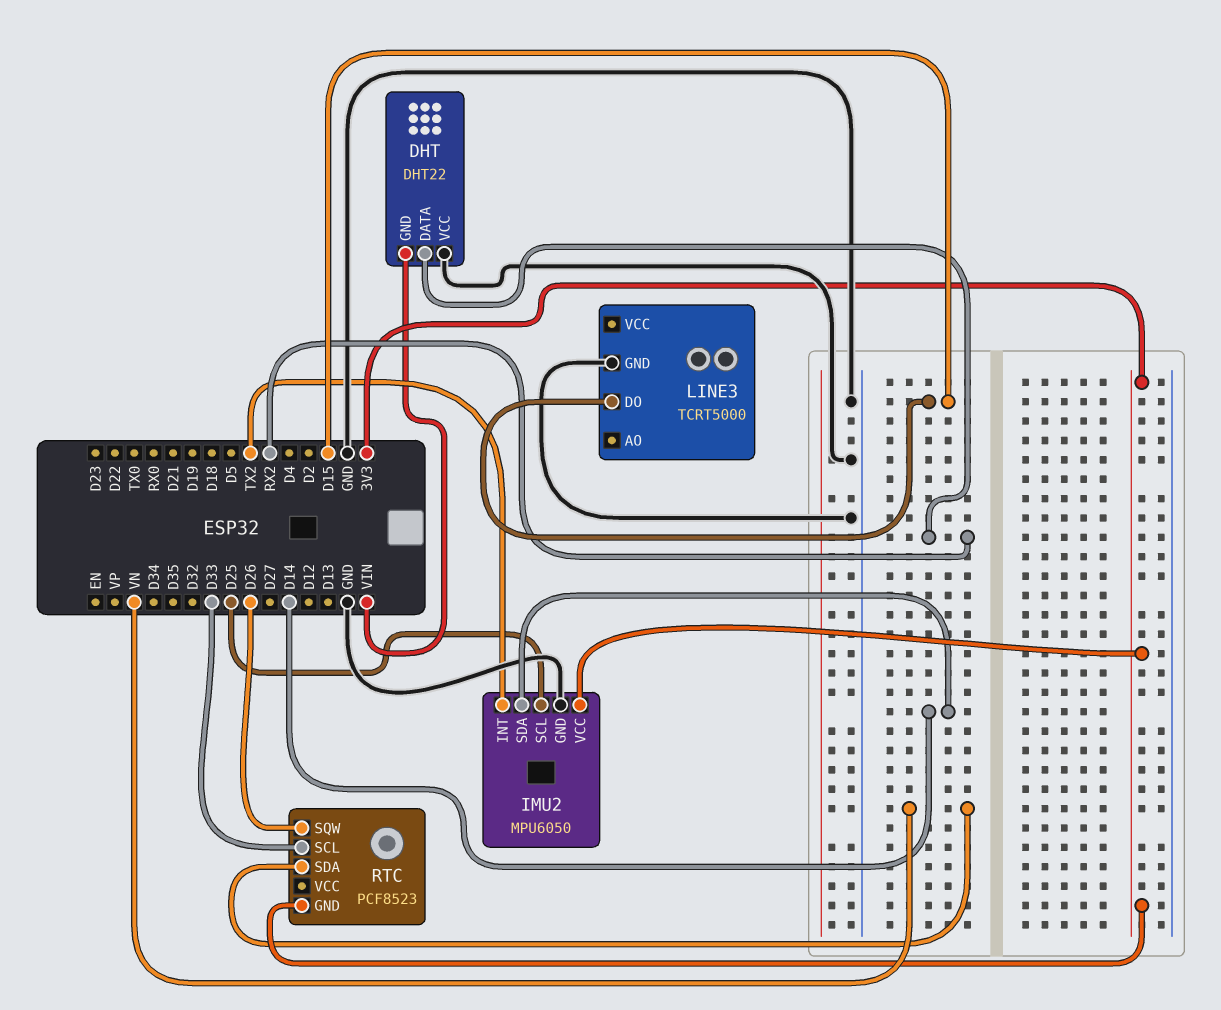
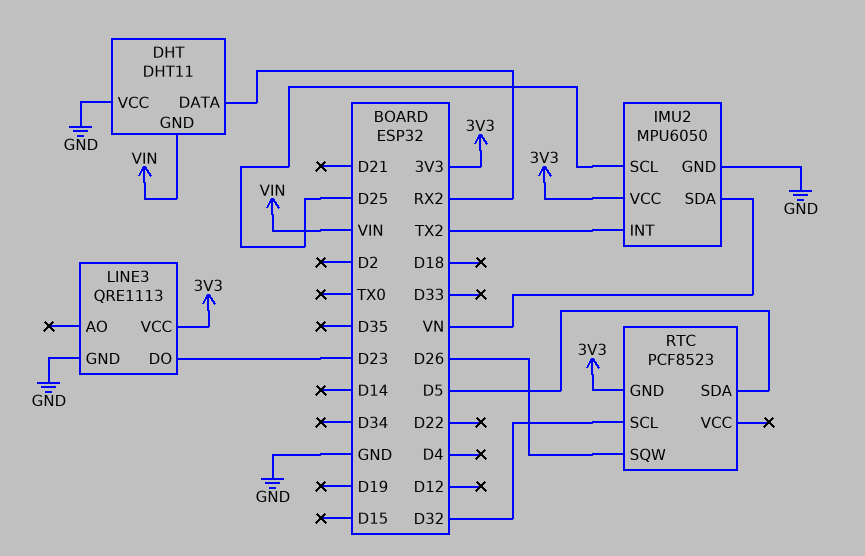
DHT: DHT22 -> DHT11
IMU2 pin SDA: D14 -> VN
LINE3: TCRT5000 -> QRE1113
LINE3 pin DO: D15 -> D23
LINE3 pin VCC: none -> 3V3
RTC pin SCL: D33 -> D32
RTC pin SDA: VN -> D5

